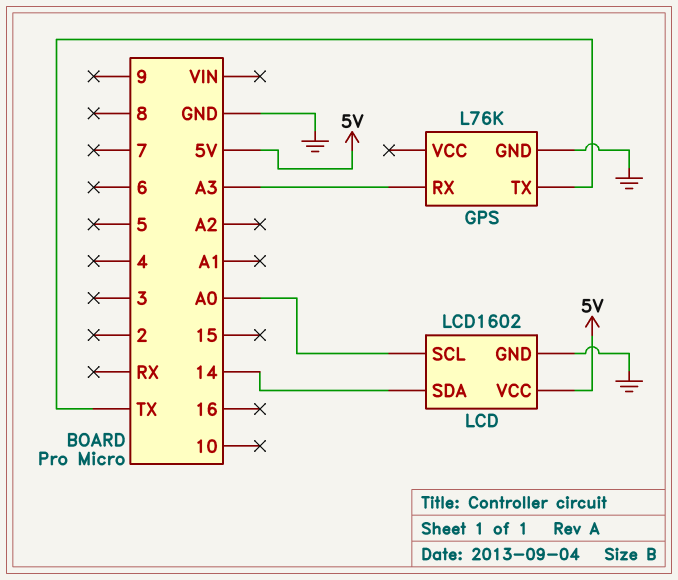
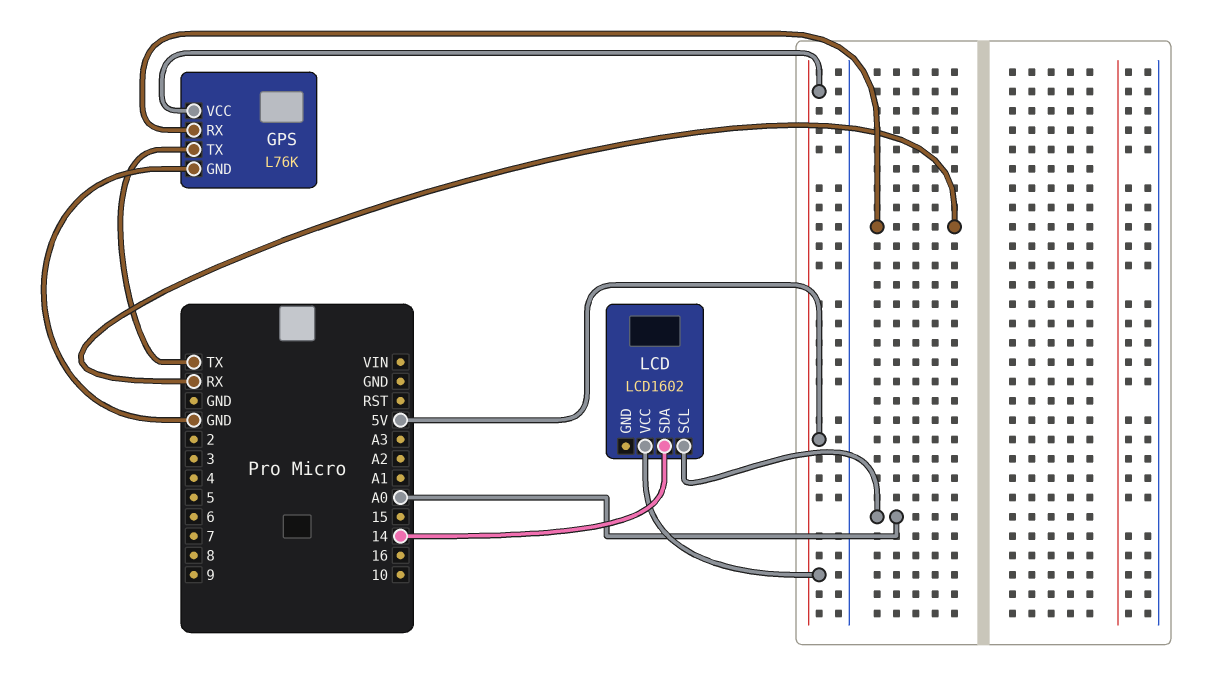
GPS pin RX: A3 -> RX
GPS pin VCC: none -> 5V
LCD pin GND: GND -> none

